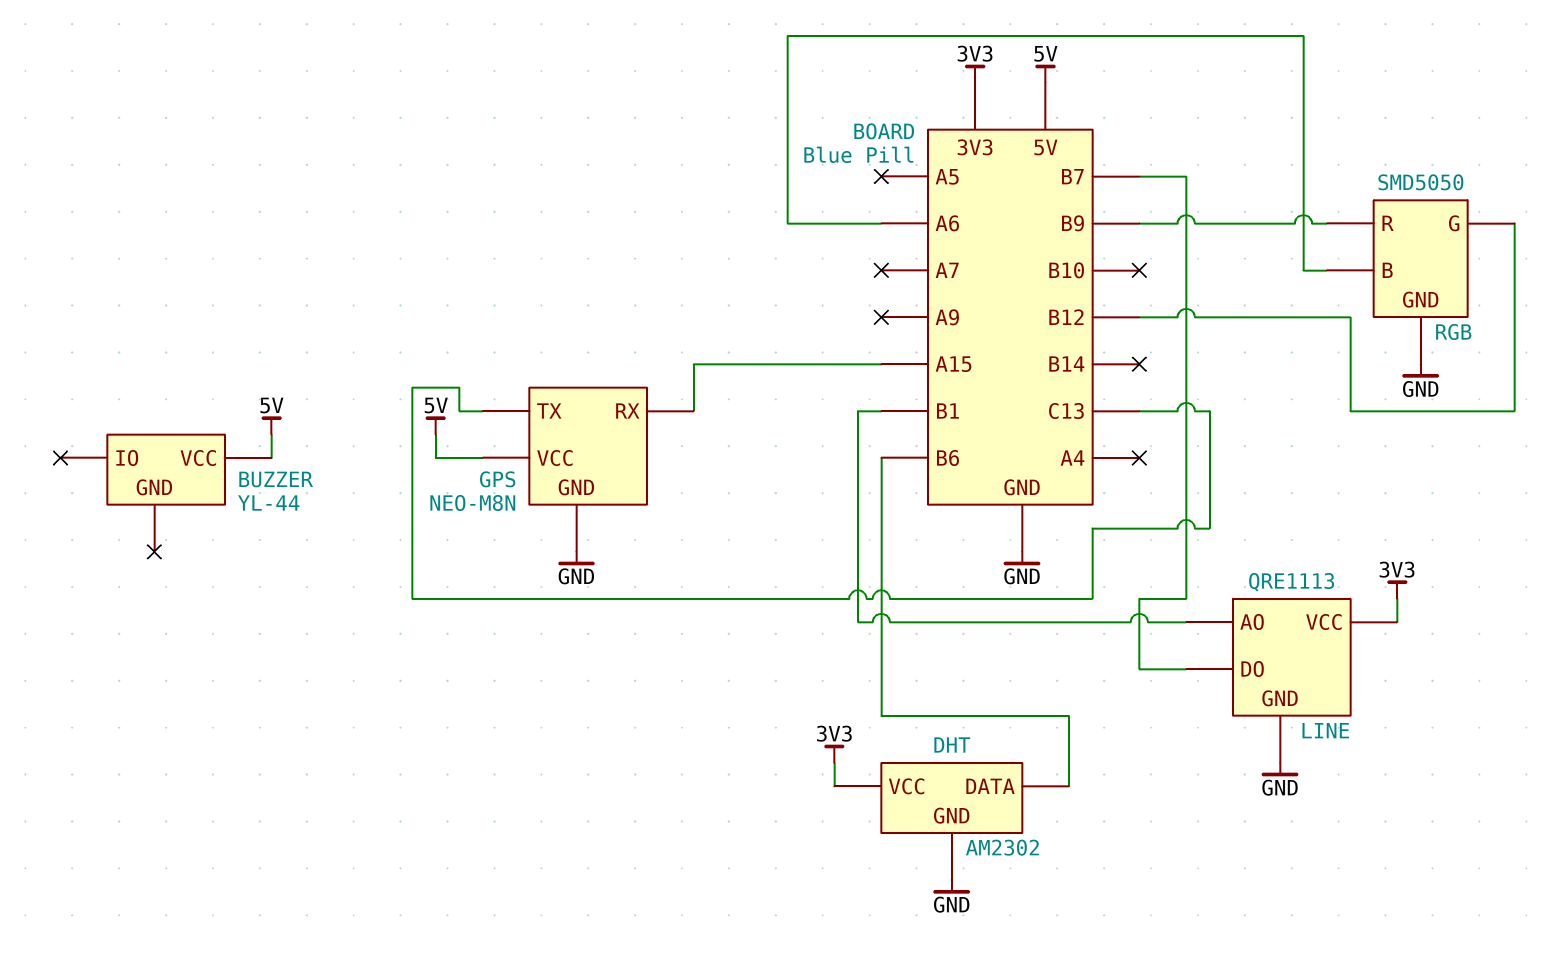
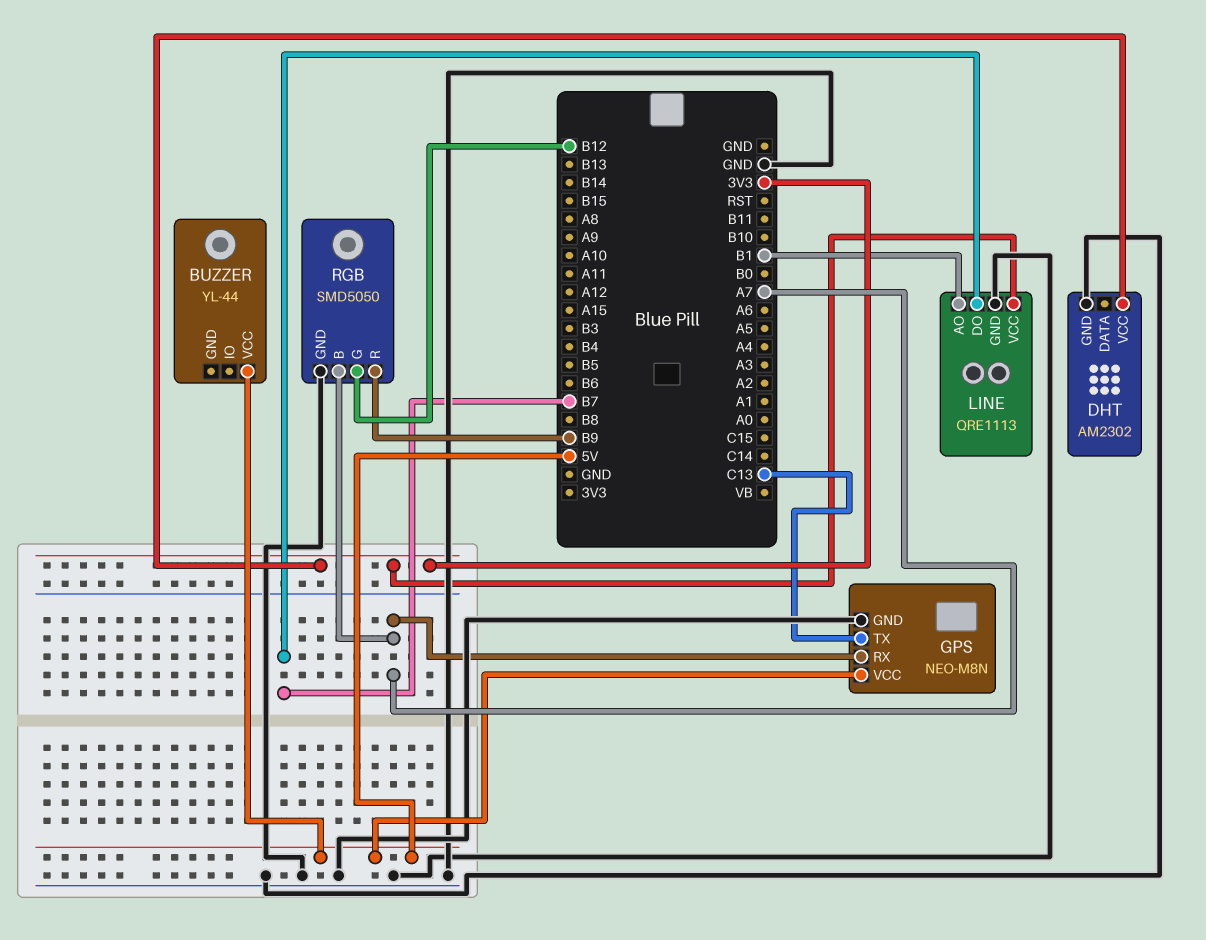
DHT pin DATA: B6 -> none
GPS pin RX: A15 -> A7
RGB pin B: A6 -> A7

